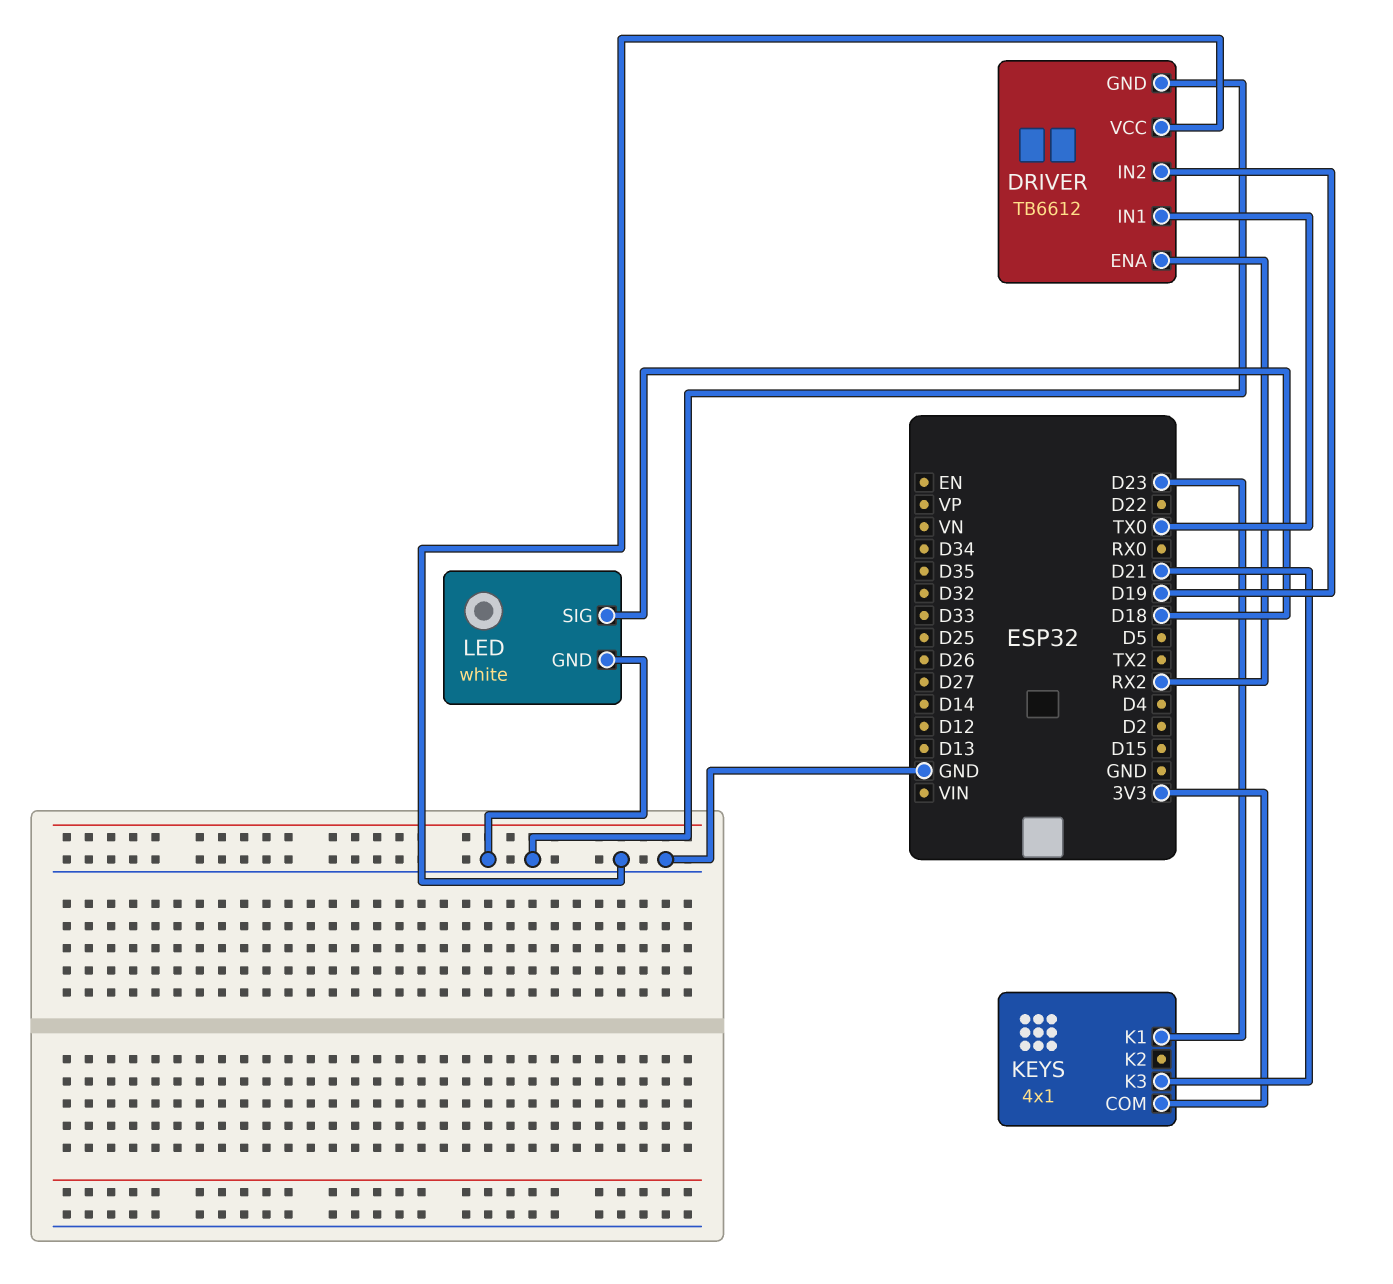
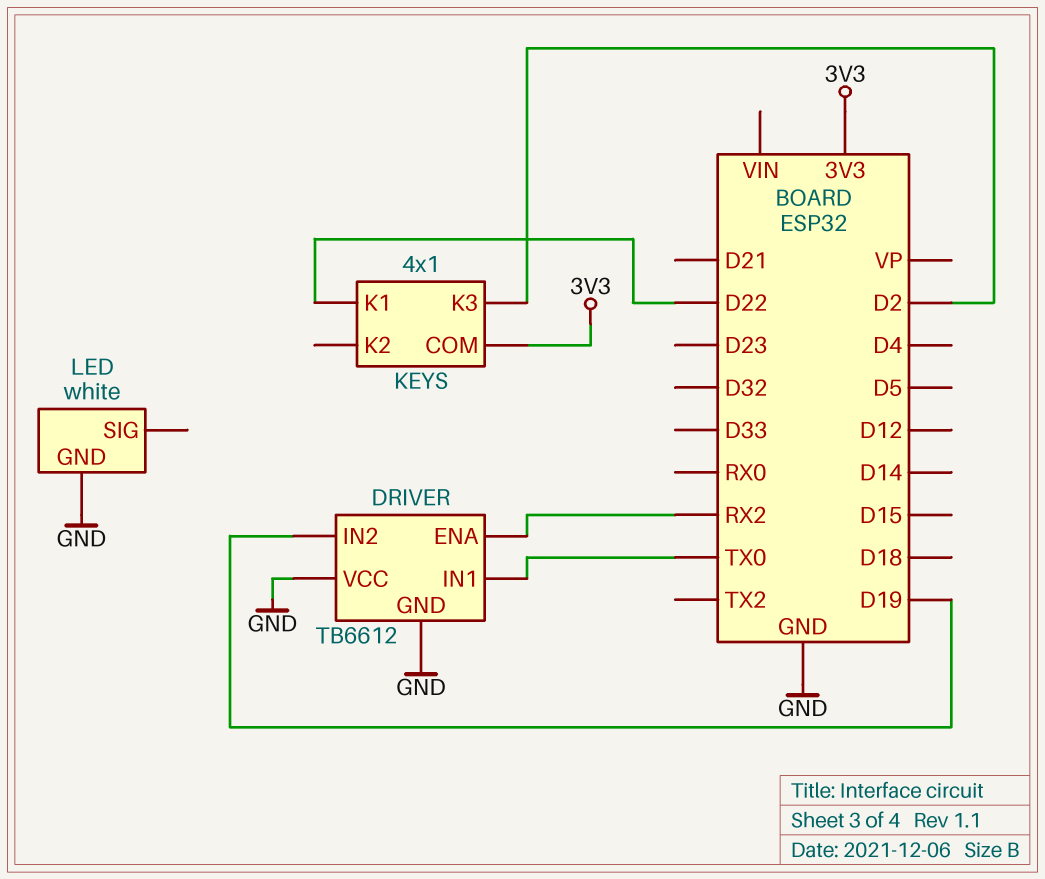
KEYS pin K1: D23 -> D22
KEYS pin K3: D21 -> D2
LED pin SIG: D18 -> none

